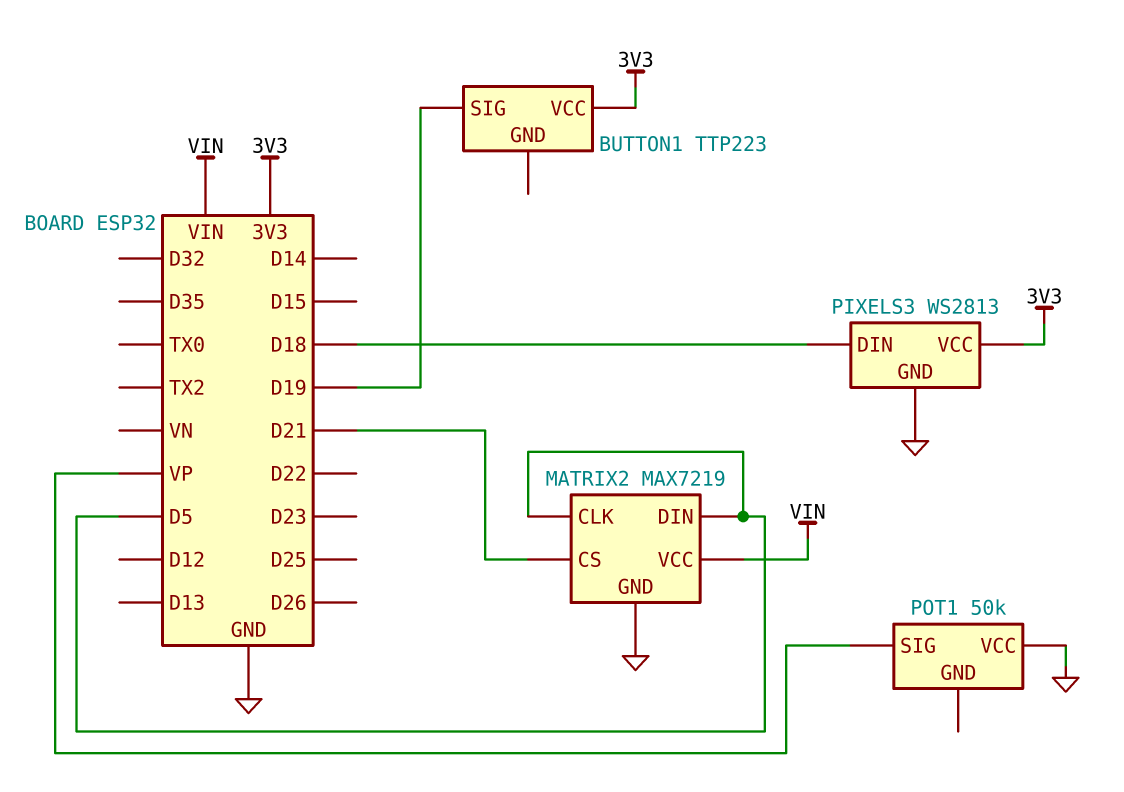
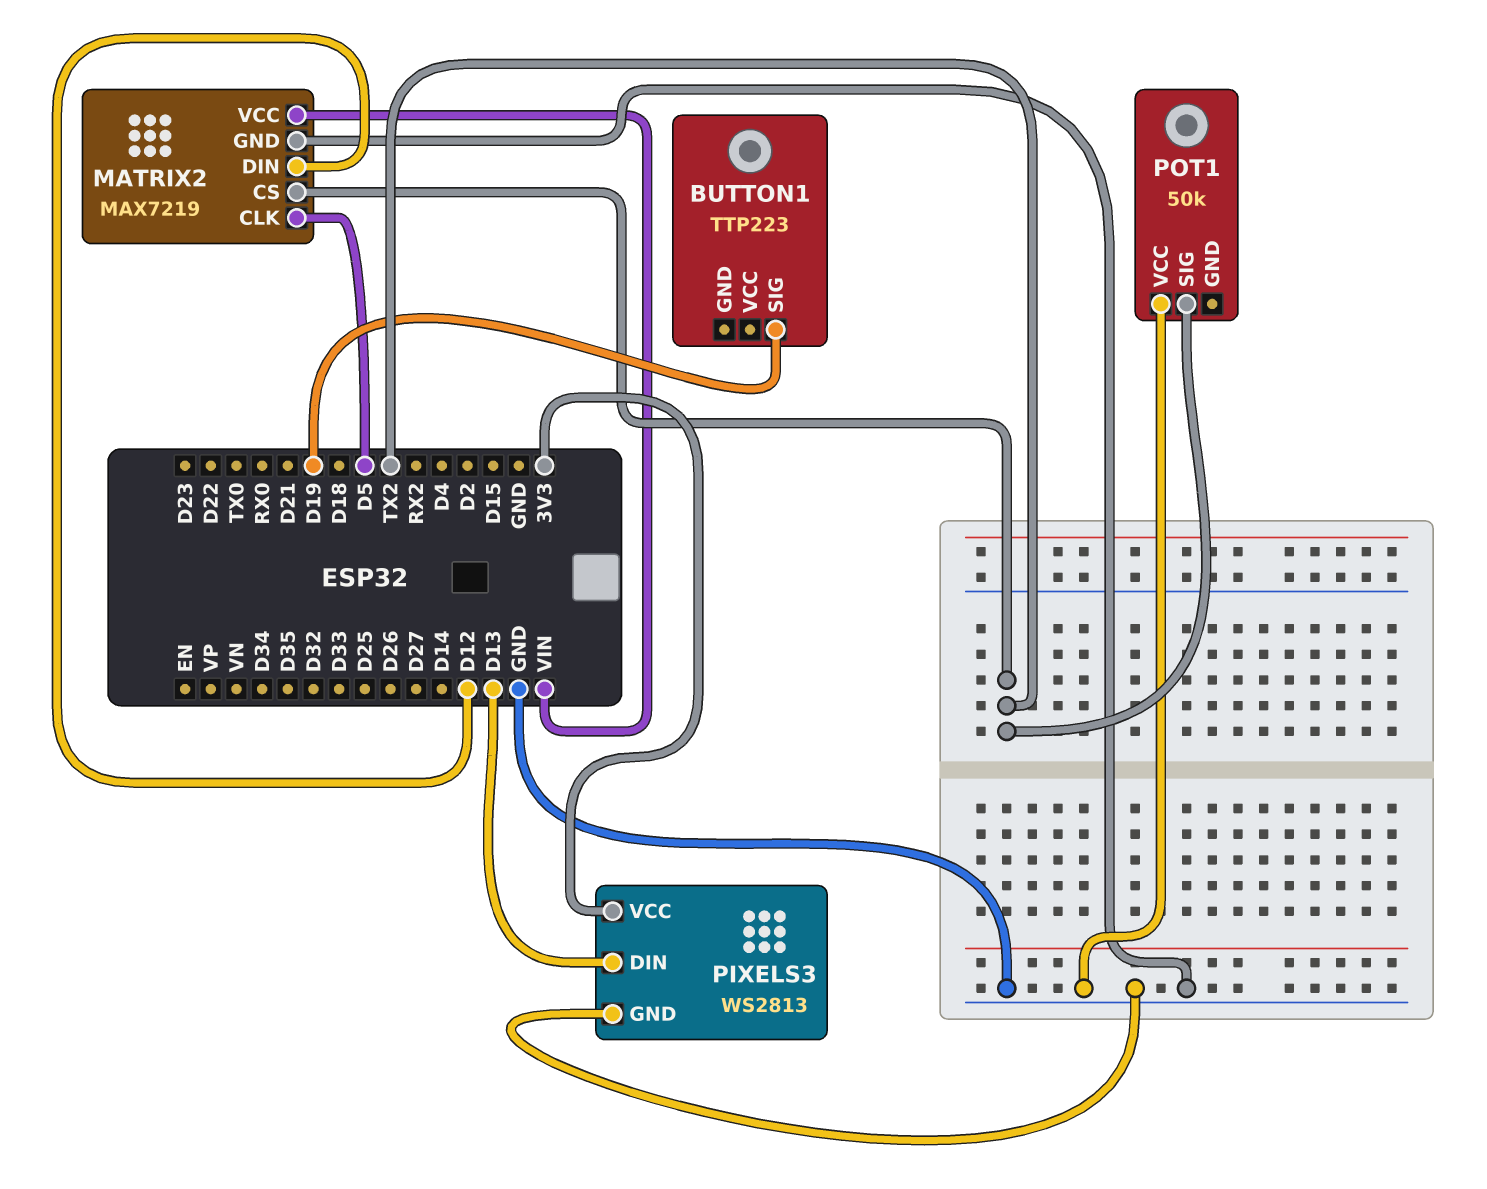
BUTTON1 pin VCC: 3V3 -> none
MATRIX2 pin CS: D21 -> TX2
MATRIX2 pin DIN: D5 -> D12
PIXELS3 pin DIN: D18 -> D13
POT1 pin SIG: VP -> TX2

